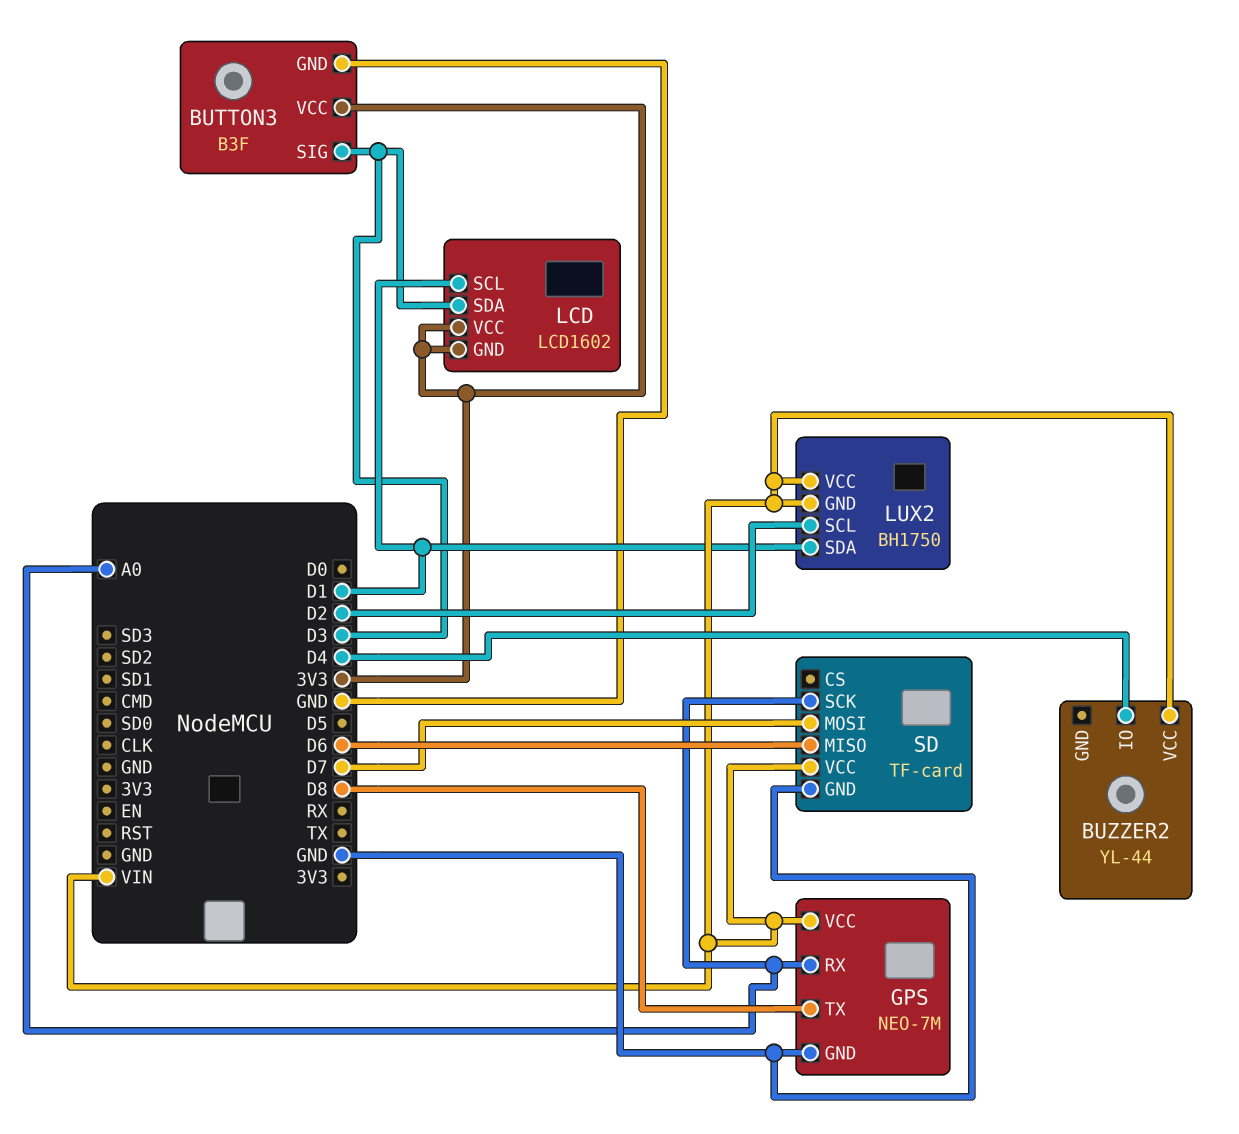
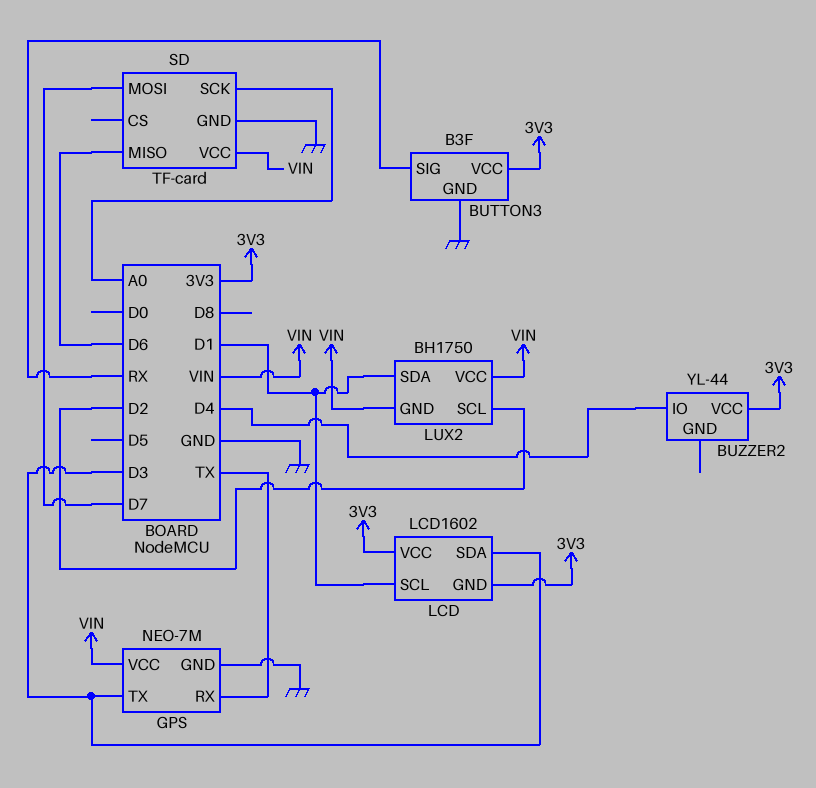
BUTTON3 pin SIG: D3 -> RX
BUZZER2 pin VCC: VIN -> 3V3
GPS pin RX: A0 -> TX
GPS pin TX: D8 -> D3

